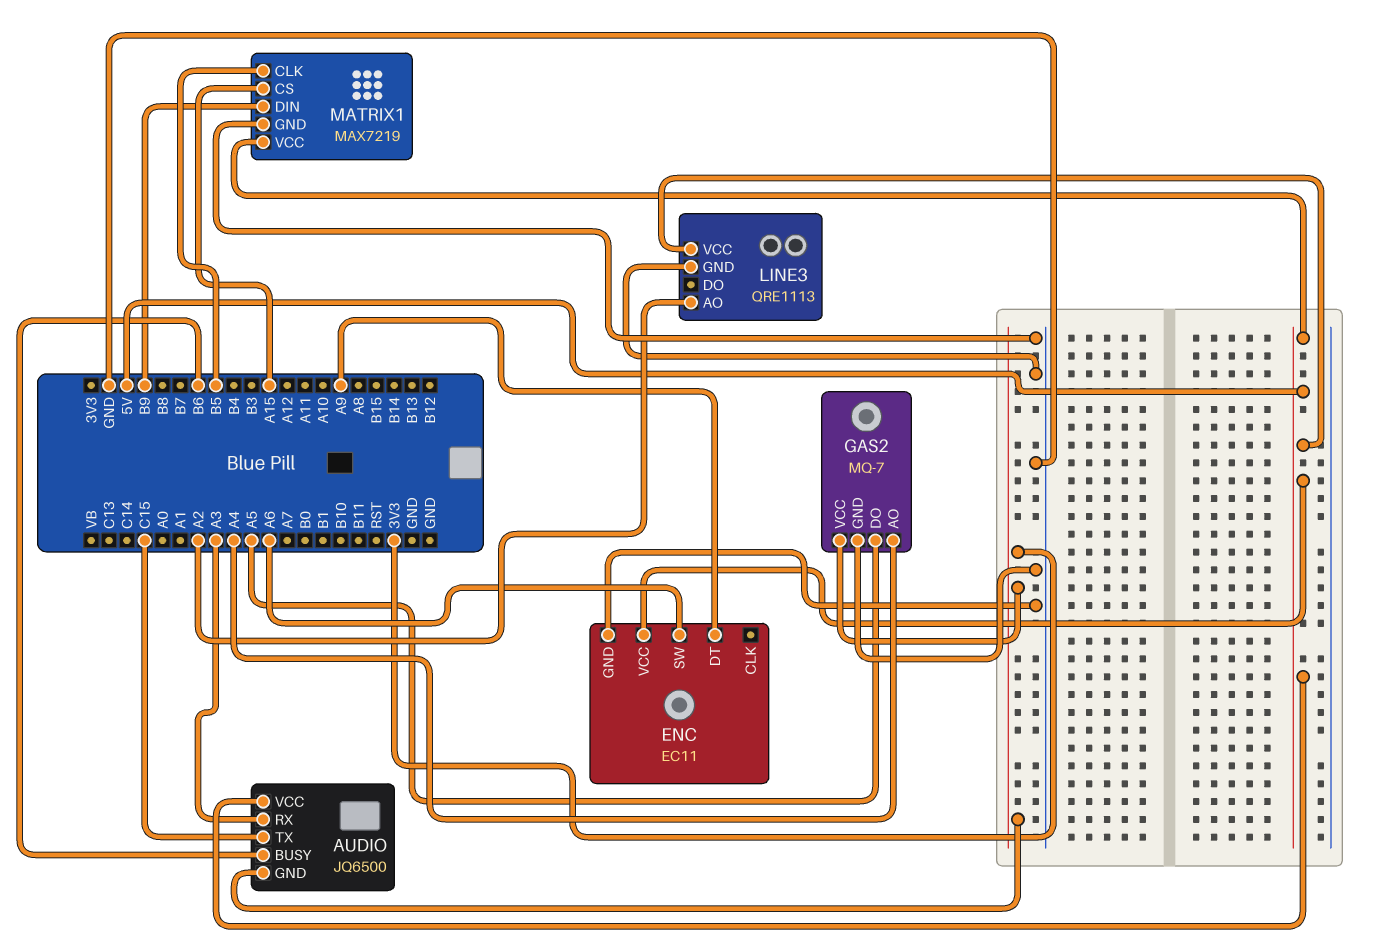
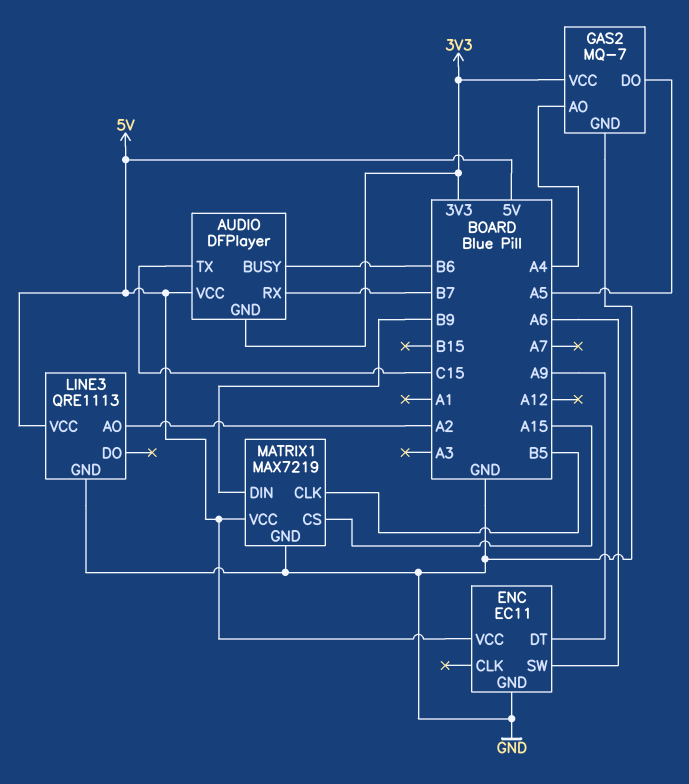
AUDIO: JQ6500 -> DFPlayer
AUDIO pin RX: A3 -> B7

